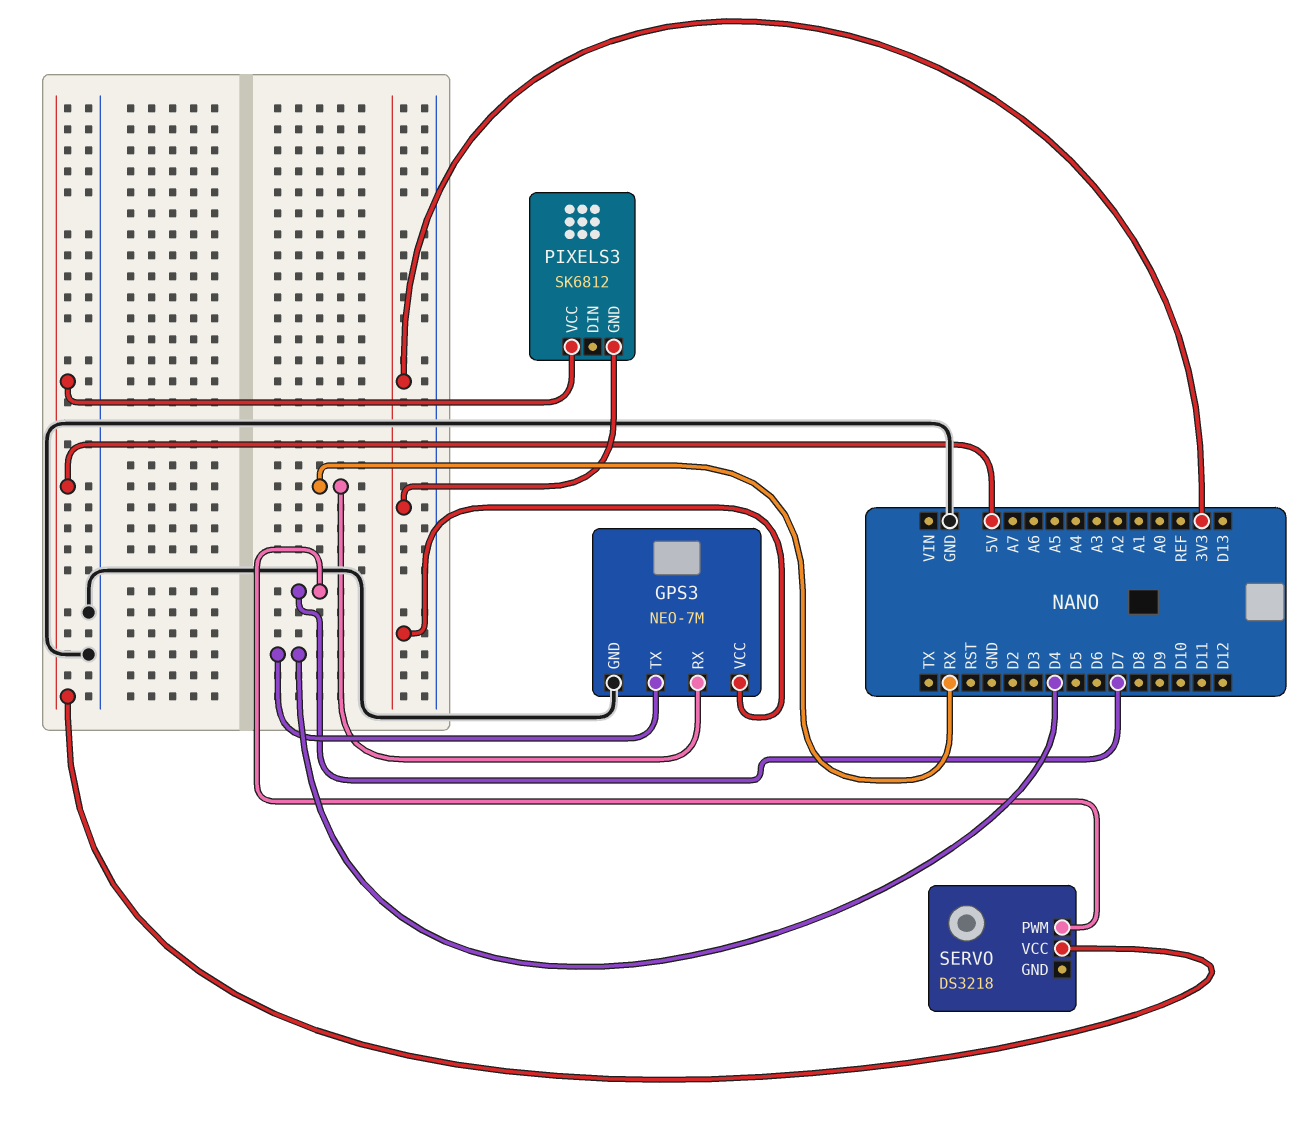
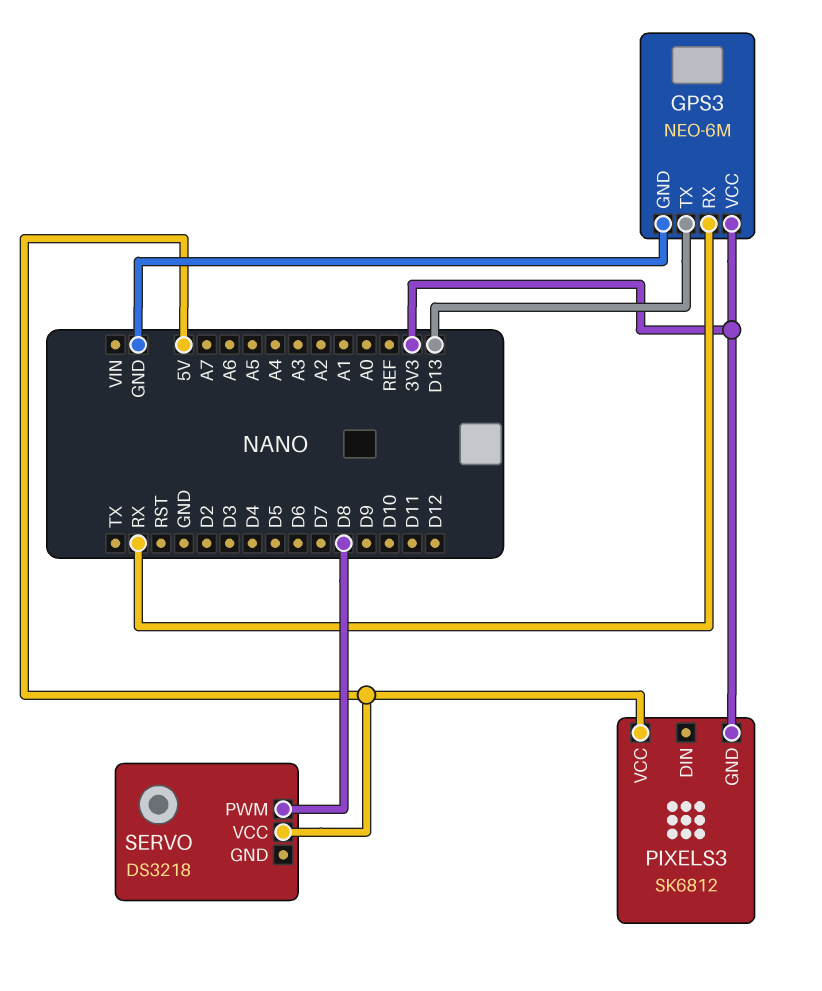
GPS3: NEO-7M -> NEO-6M
GPS3 pin TX: D4 -> D13
SERVO pin PWM: D7 -> D8

